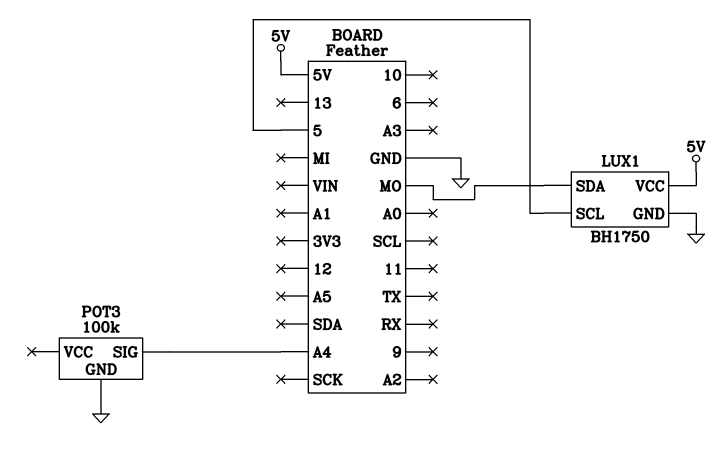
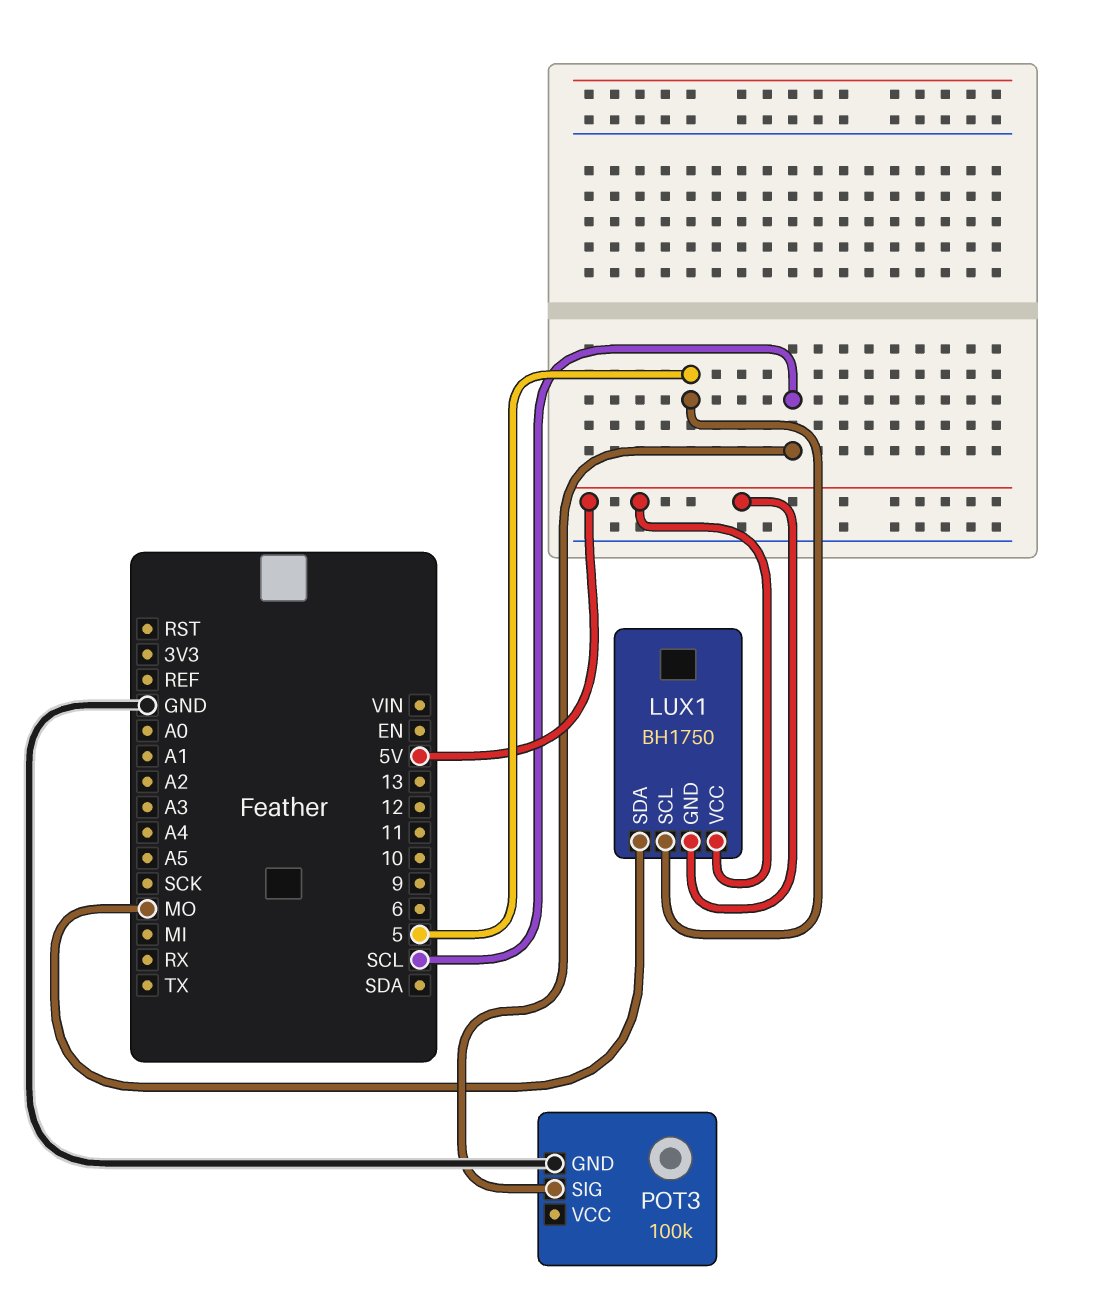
LUX1 pin GND: GND -> 5V
POT3 pin SIG: A4 -> SCL

